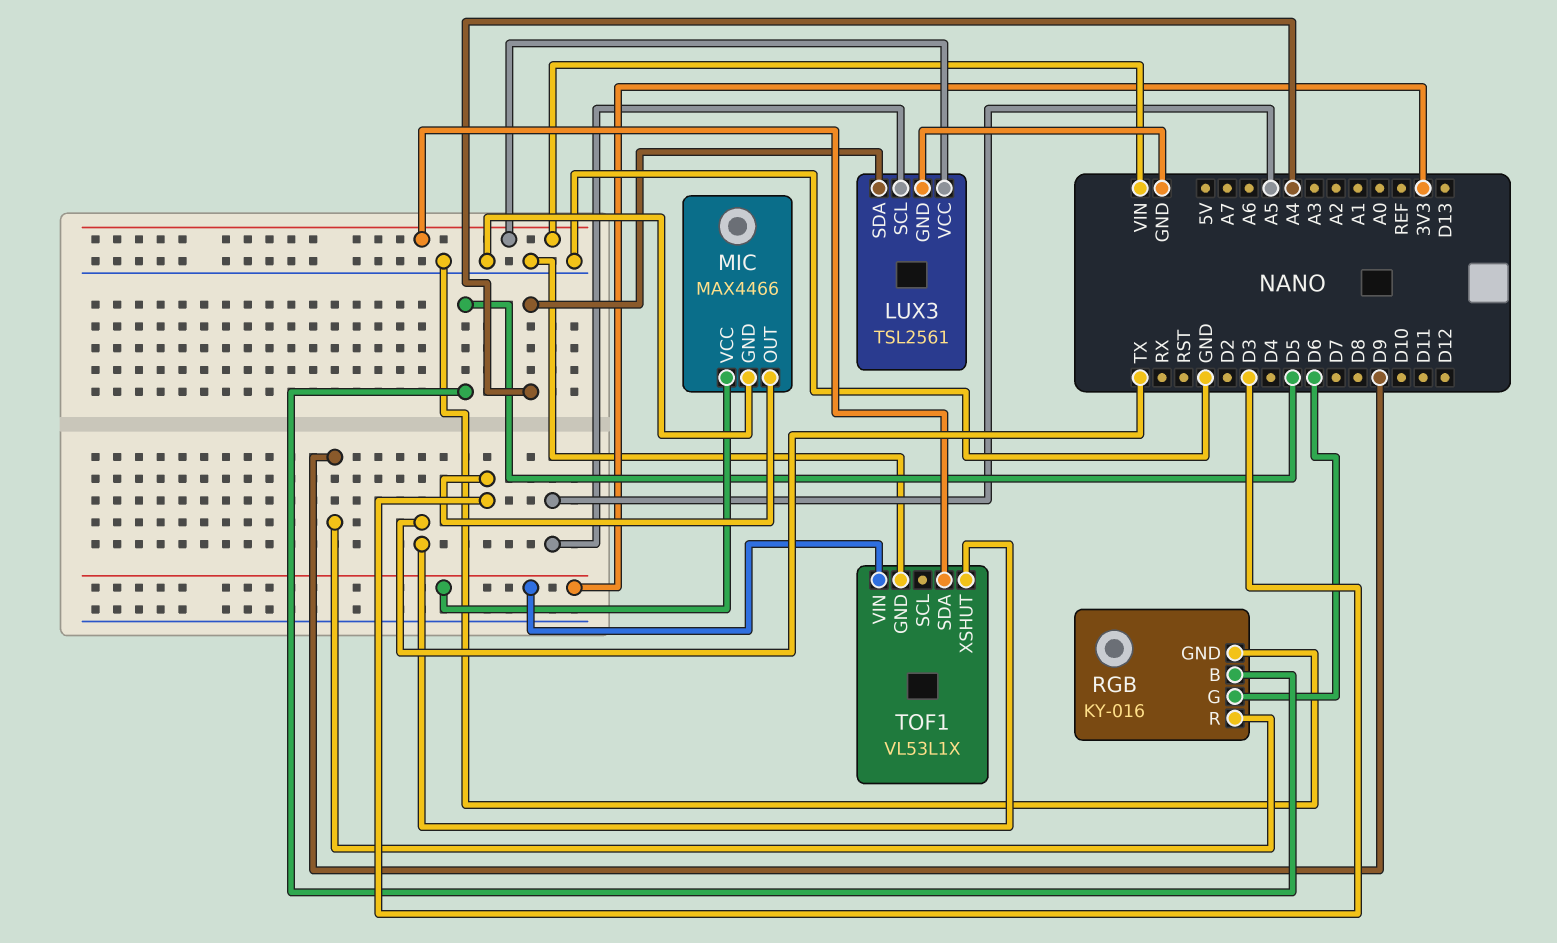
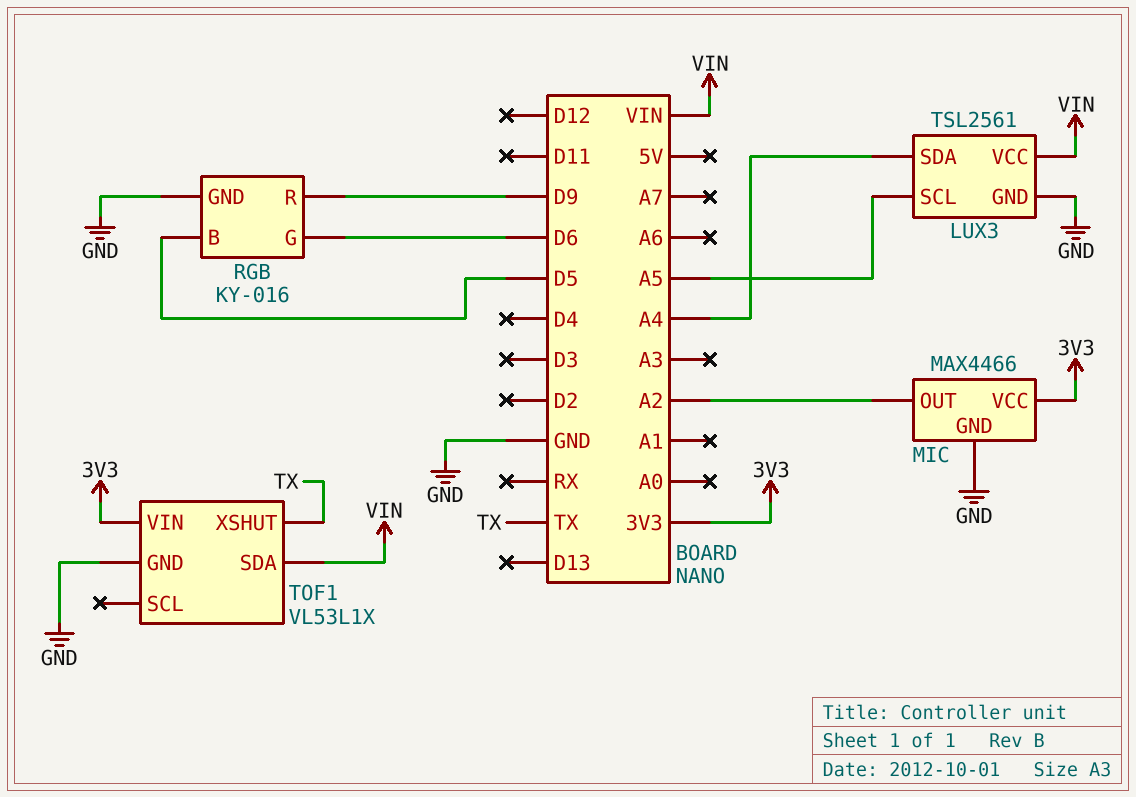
MIC pin OUT: D3 -> A2

